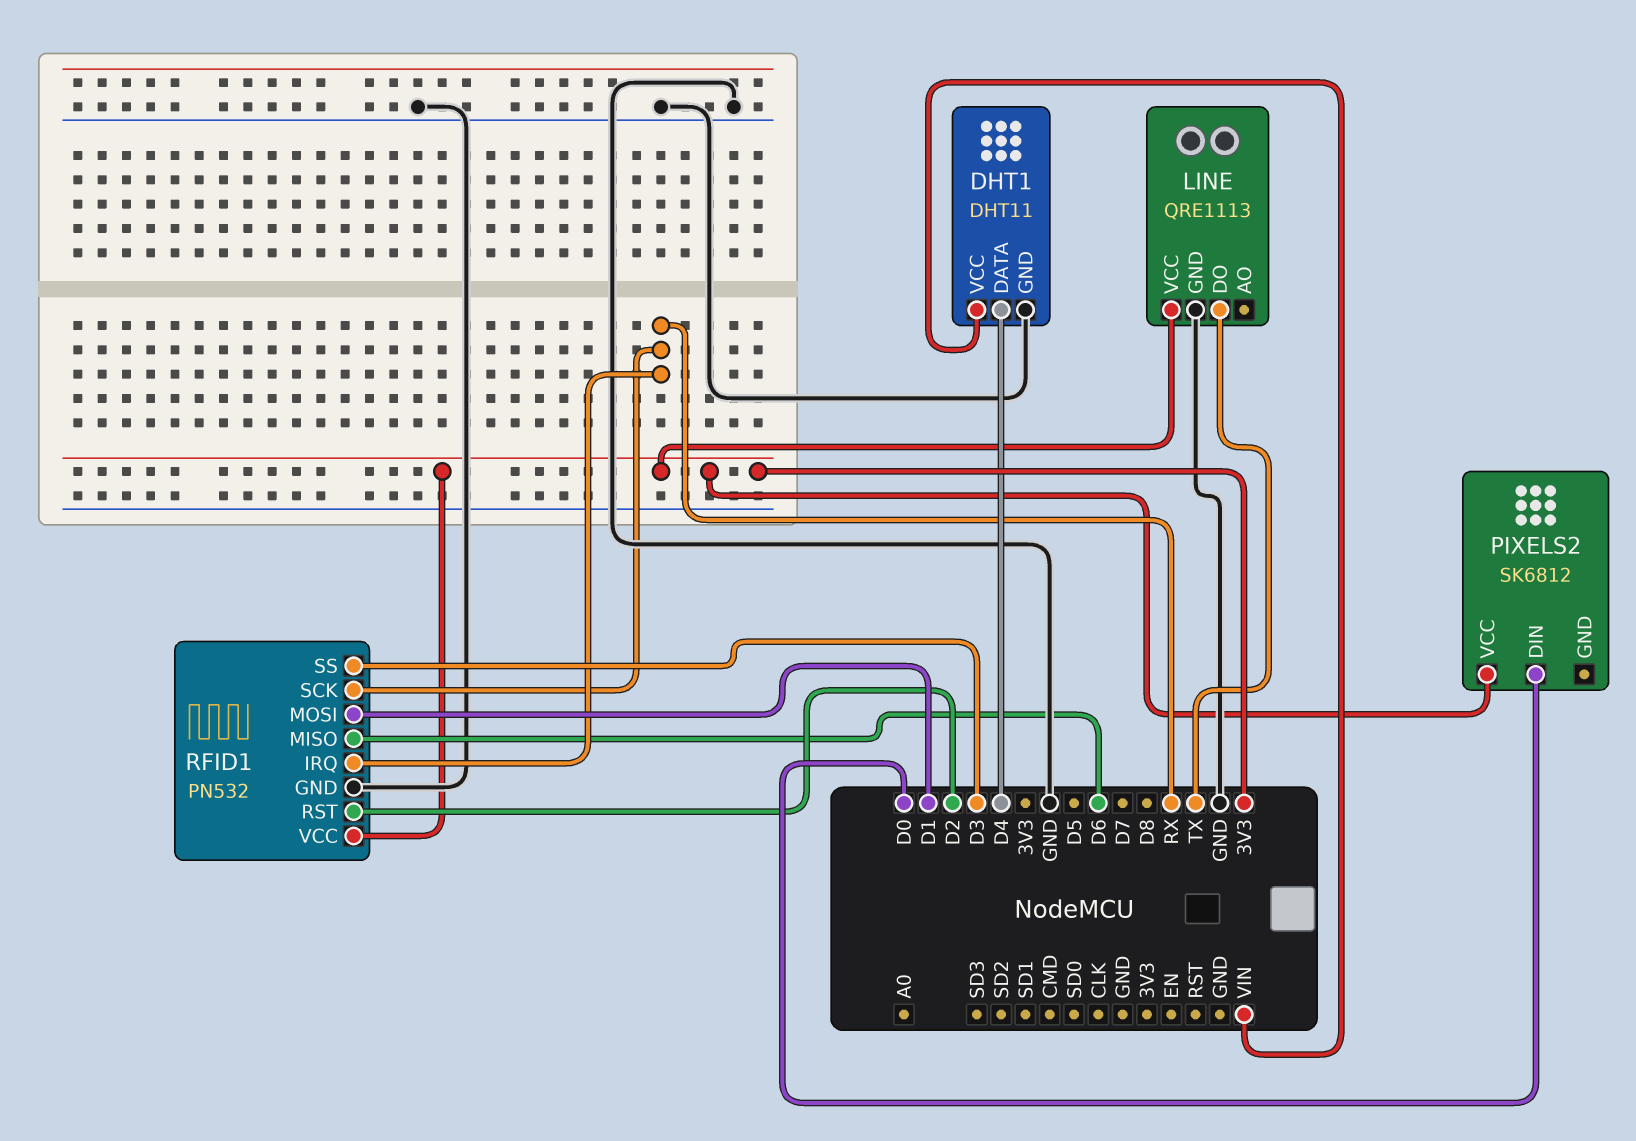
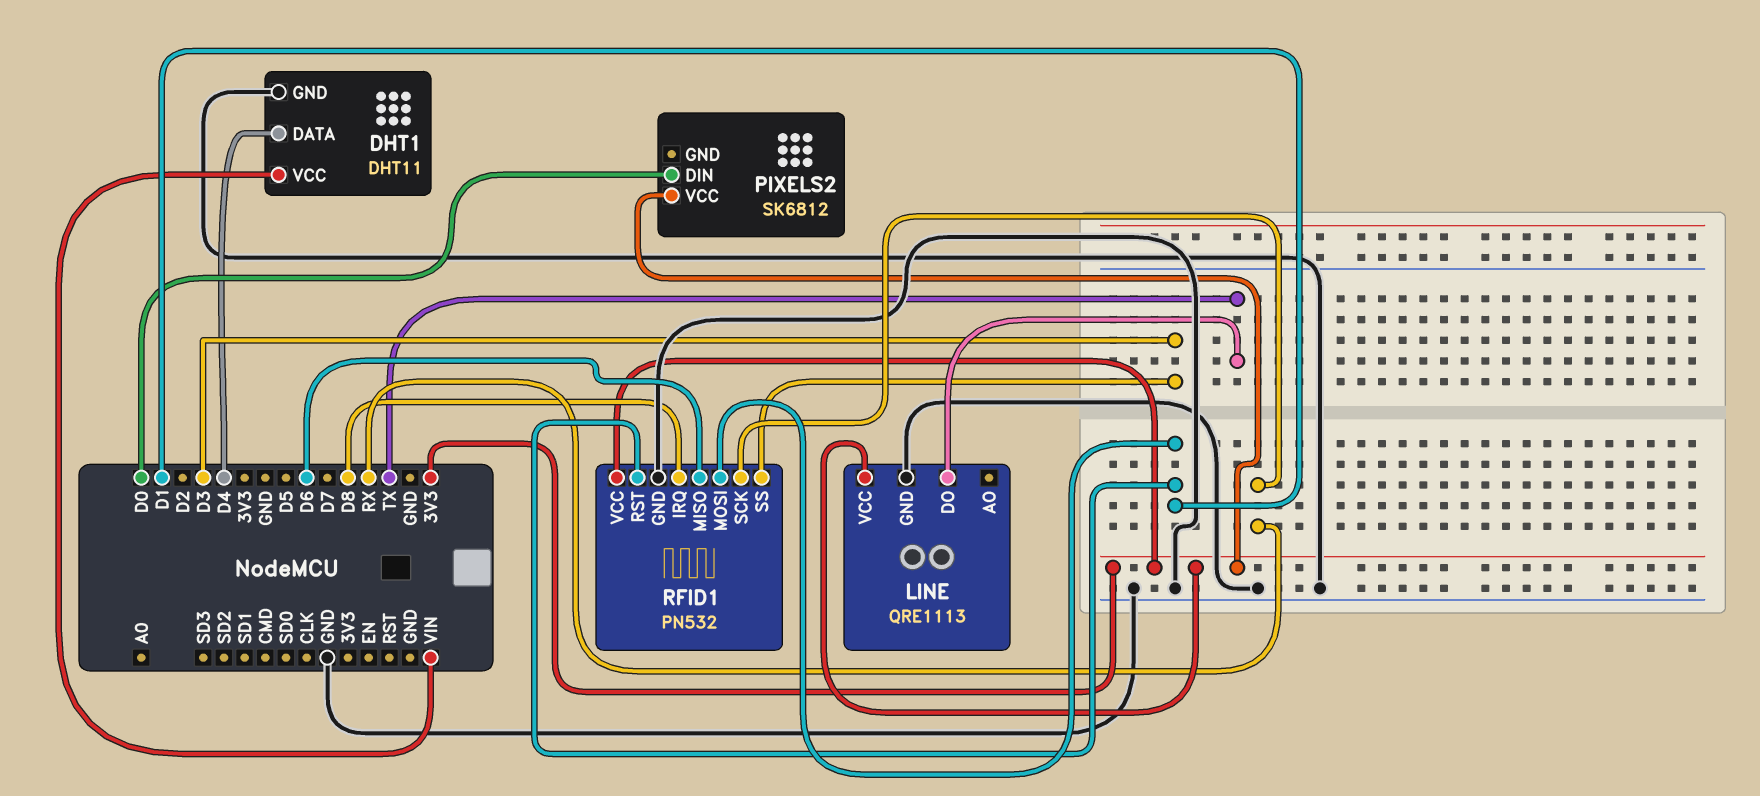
RFID1 pin IRQ: RX -> D8
RFID1 pin RST: D2 -> D1

